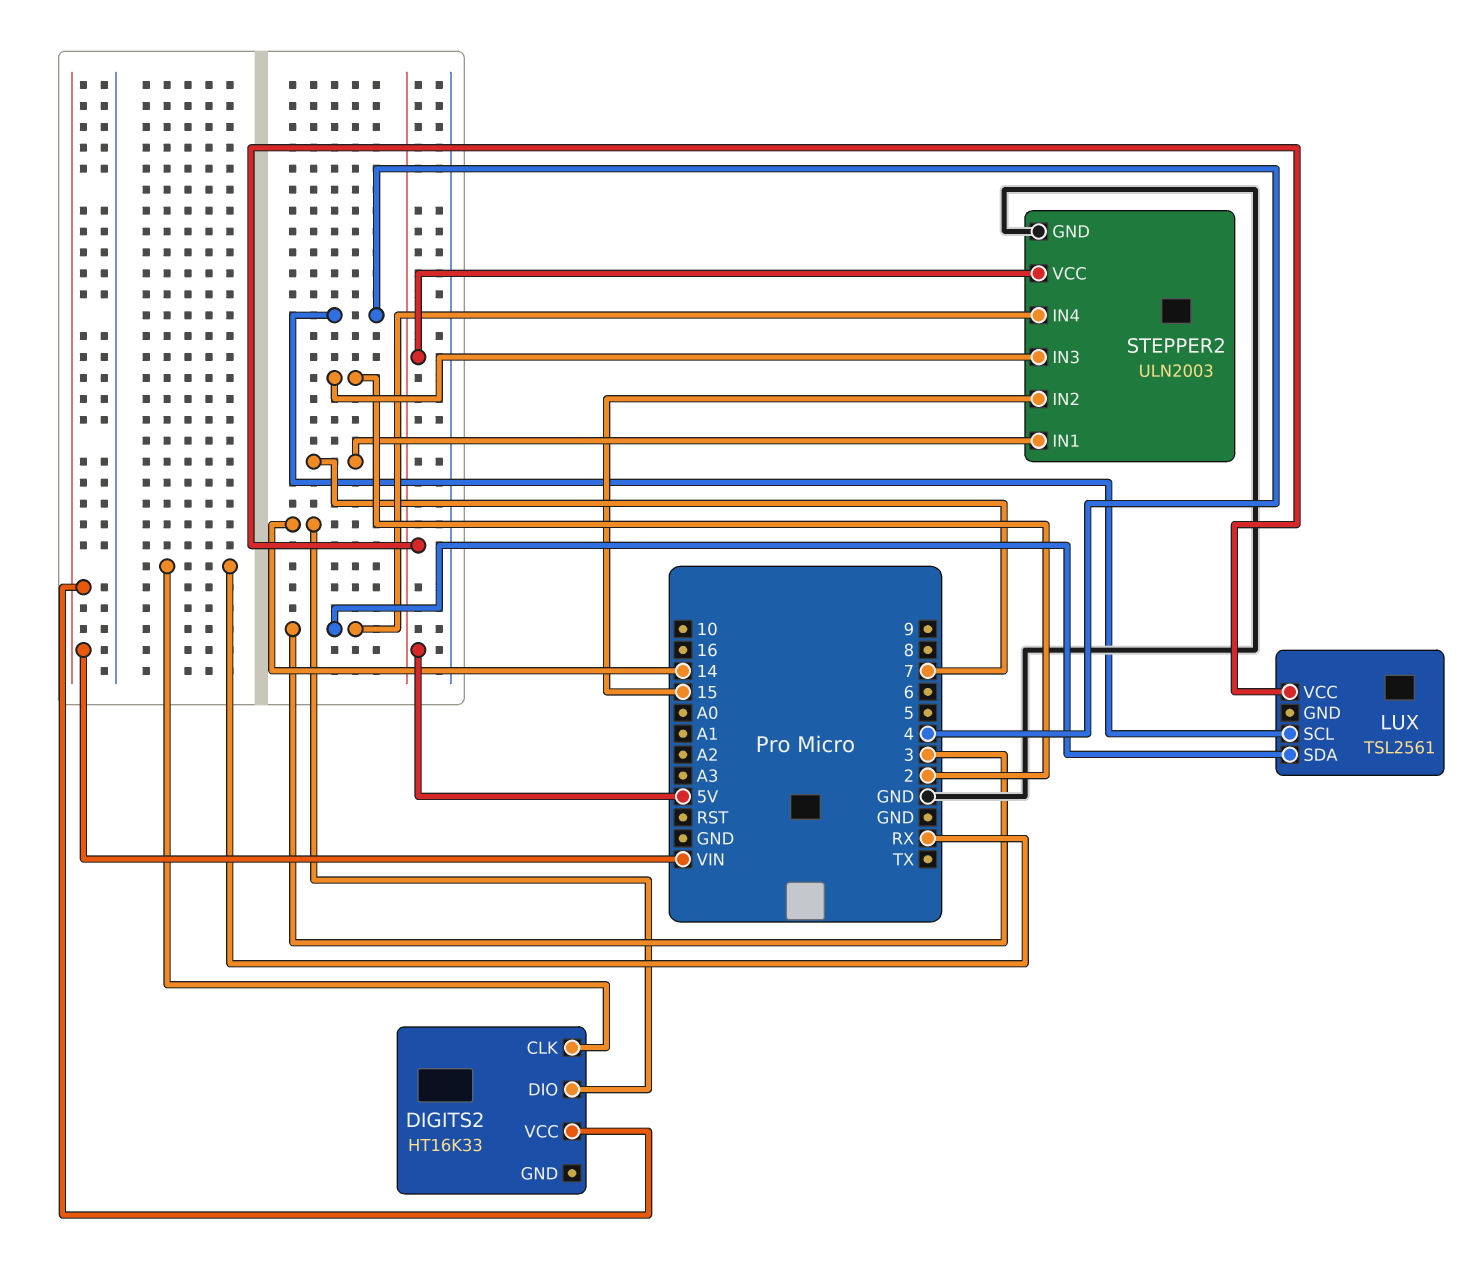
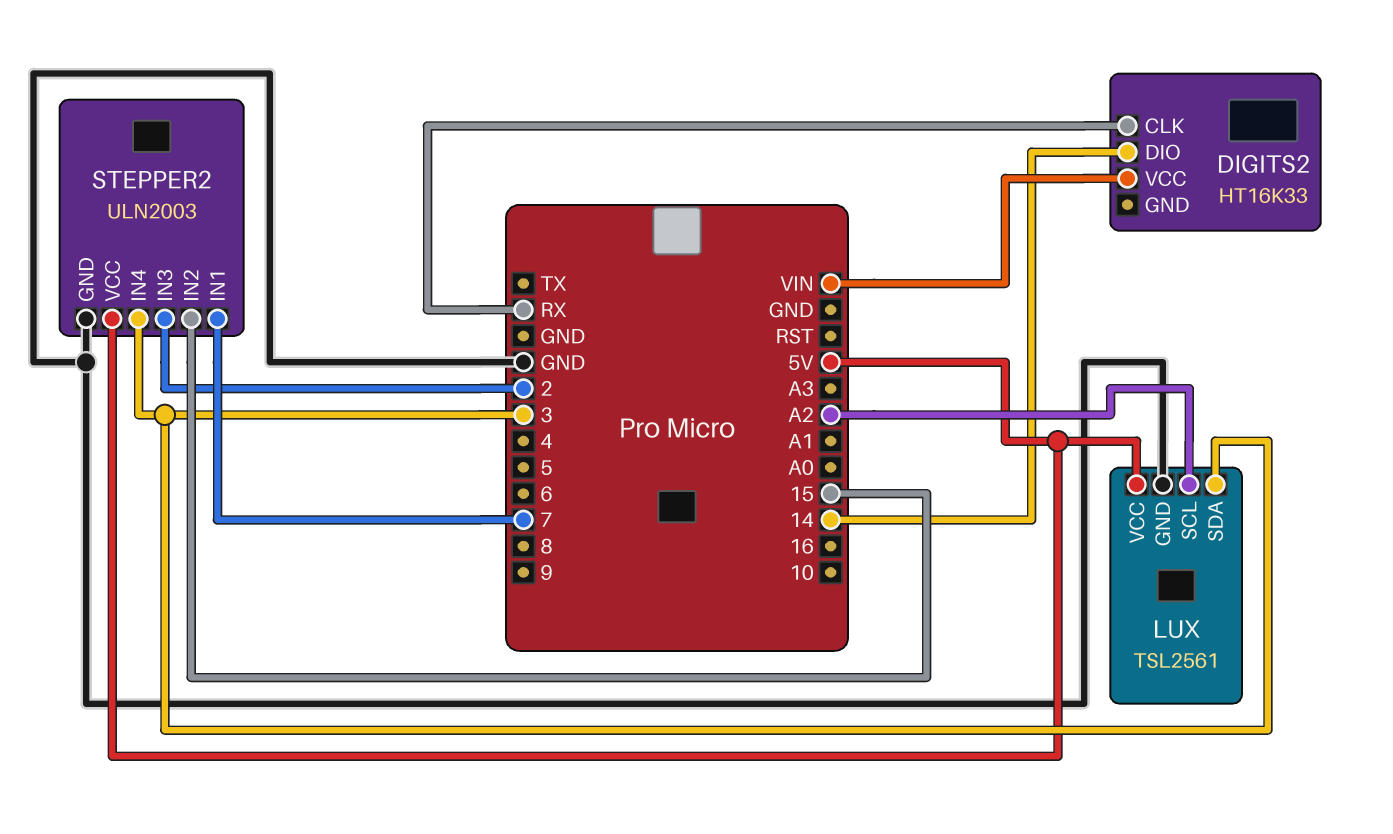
LUX pin GND: none -> GND
LUX pin SCL: 4 -> A2

